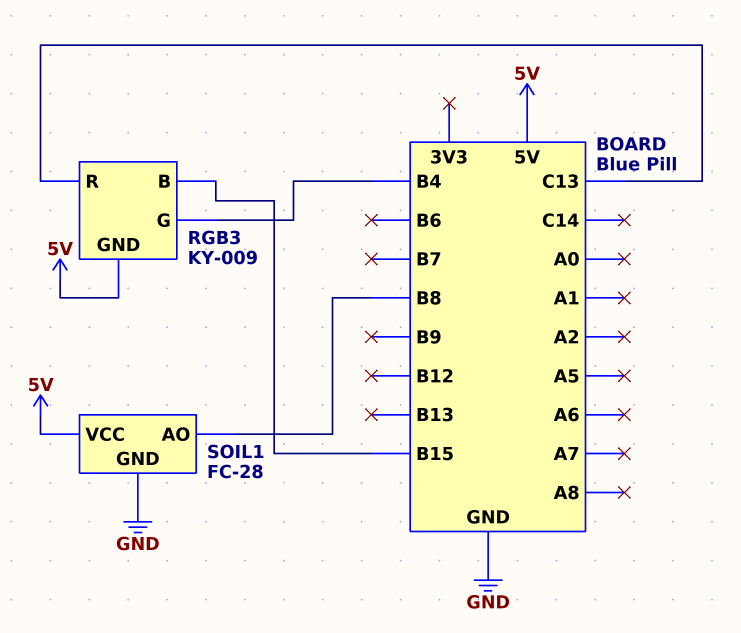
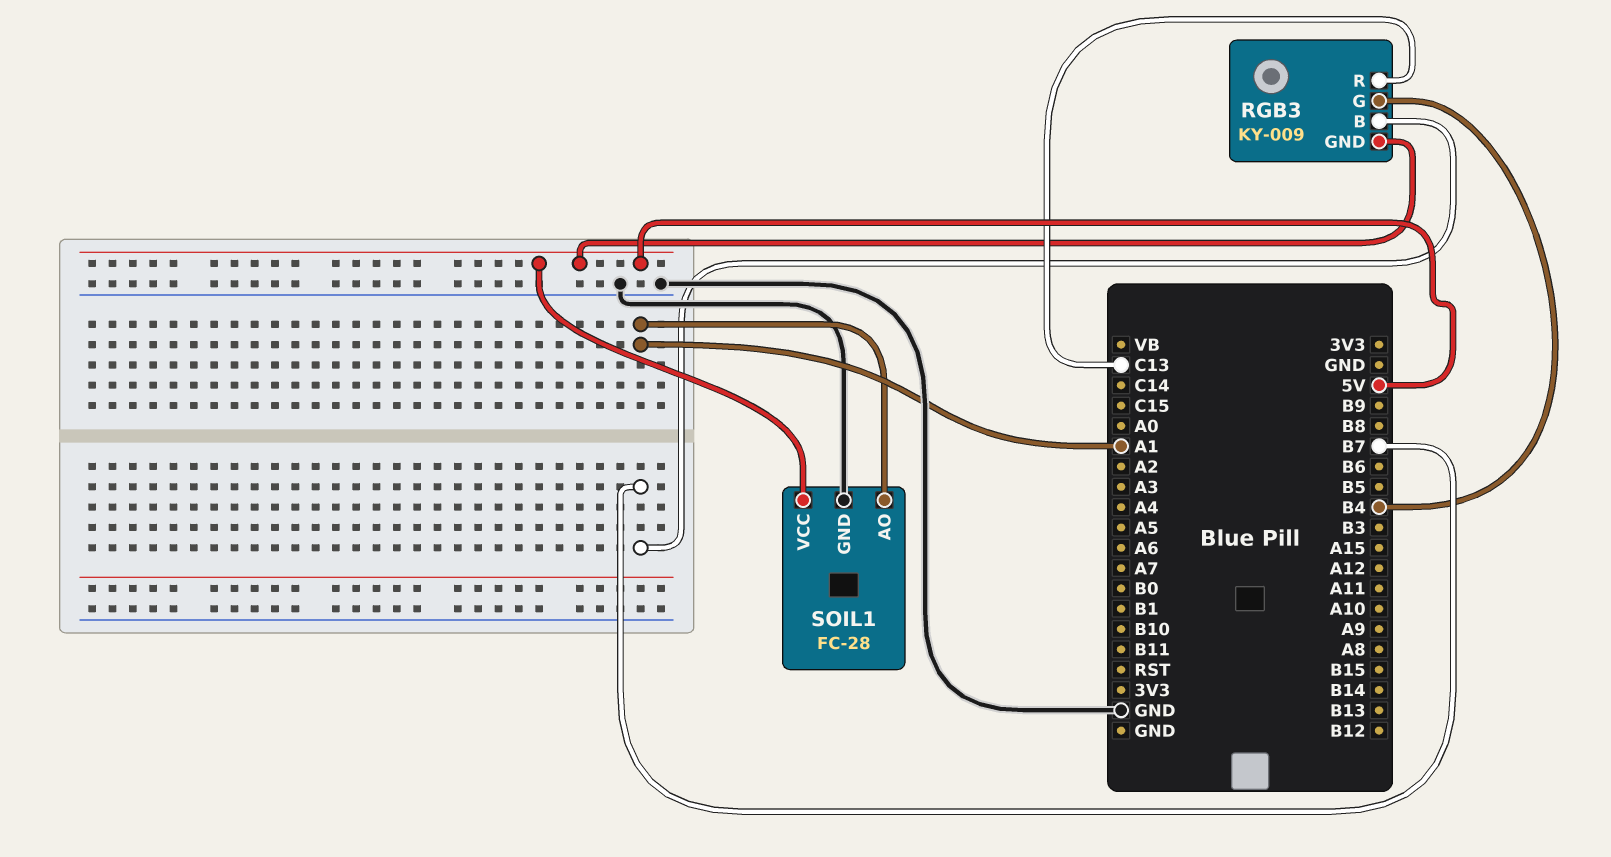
RGB3 pin B: B15 -> B7
SOIL1 pin AO: B8 -> A1

